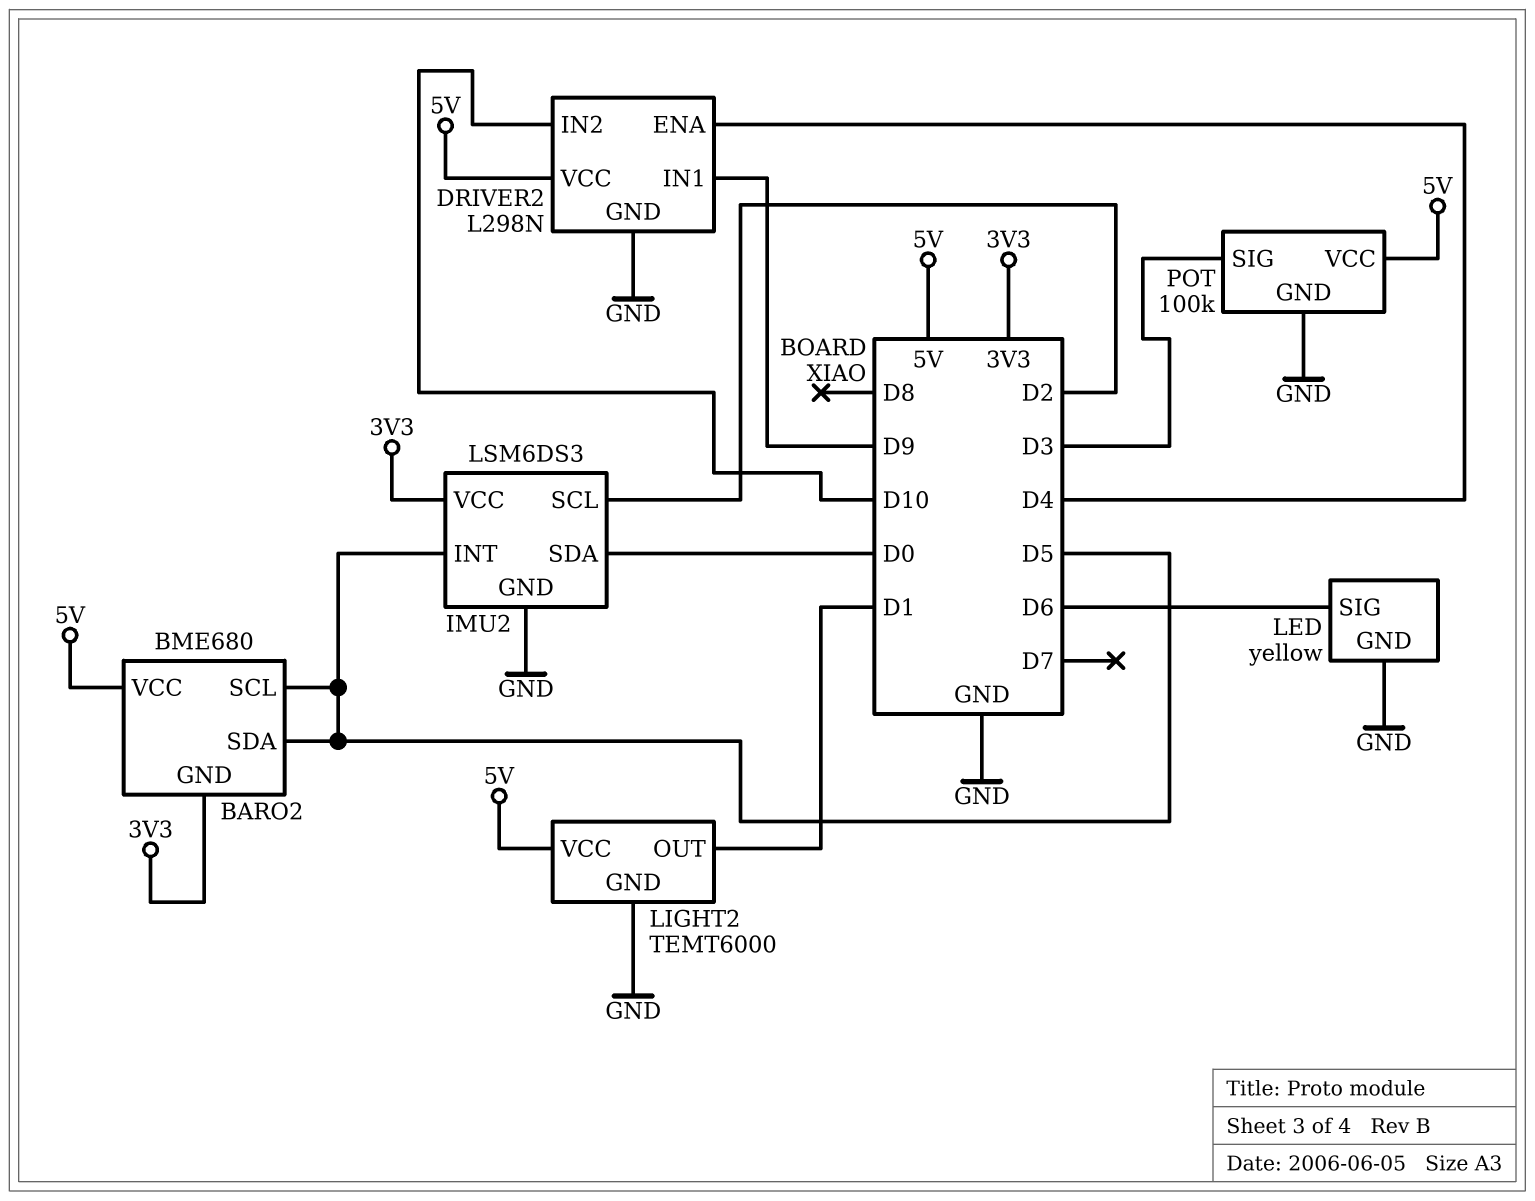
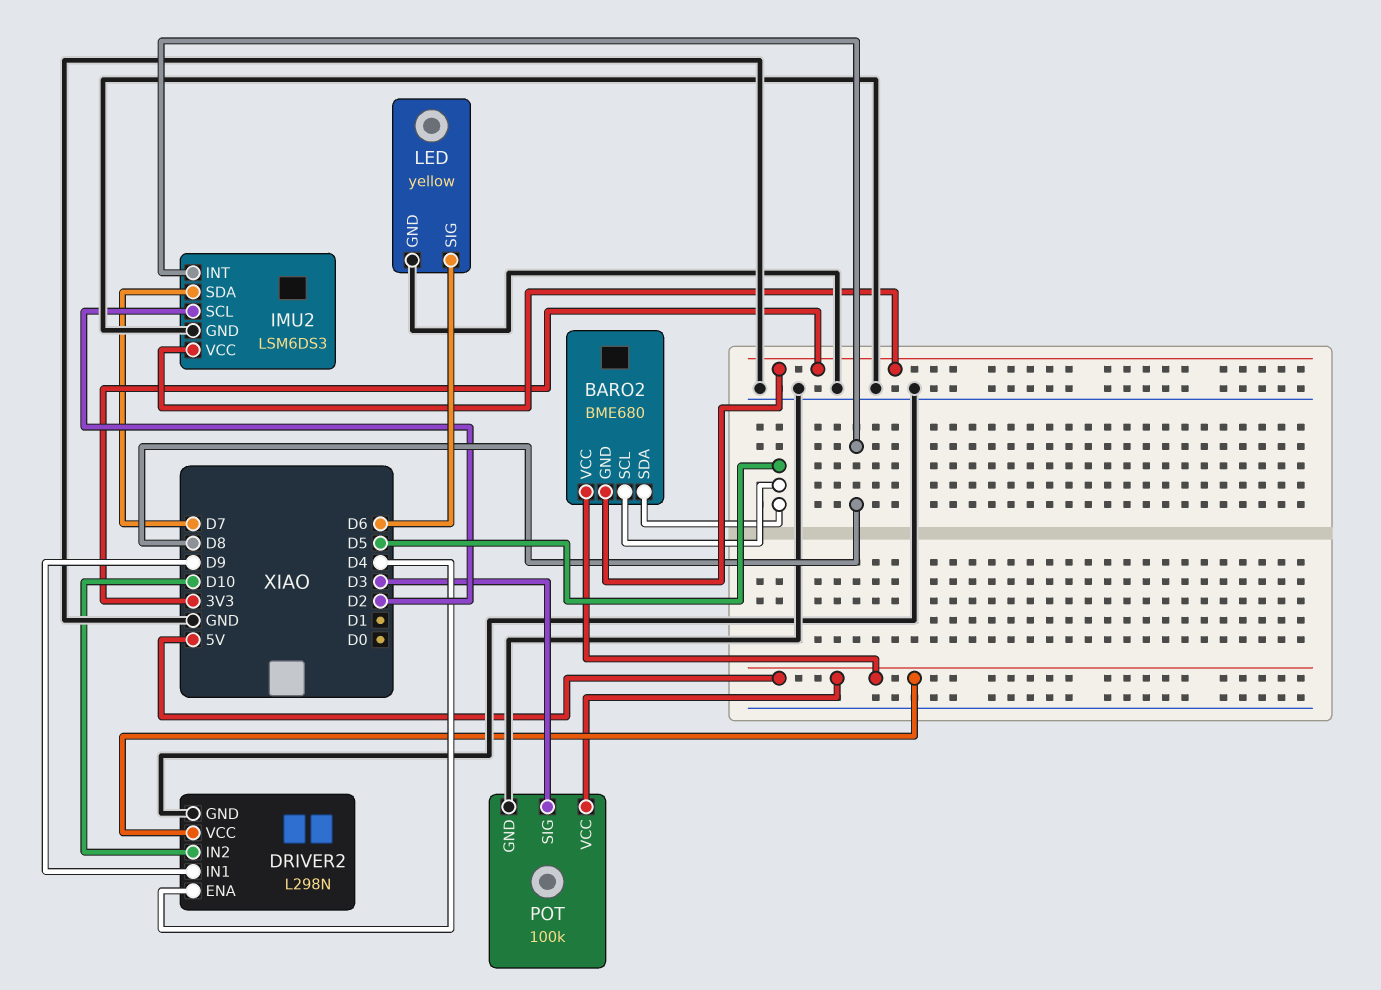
IMU2 pin INT: D5 -> D8
IMU2 pin SDA: D0 -> D7
LIGHT2: TEMT6000 -> none
LIGHT2 pin GND: GND -> none
LIGHT2 pin OUT: D1 -> none
LIGHT2 pin VCC: 5V -> none

